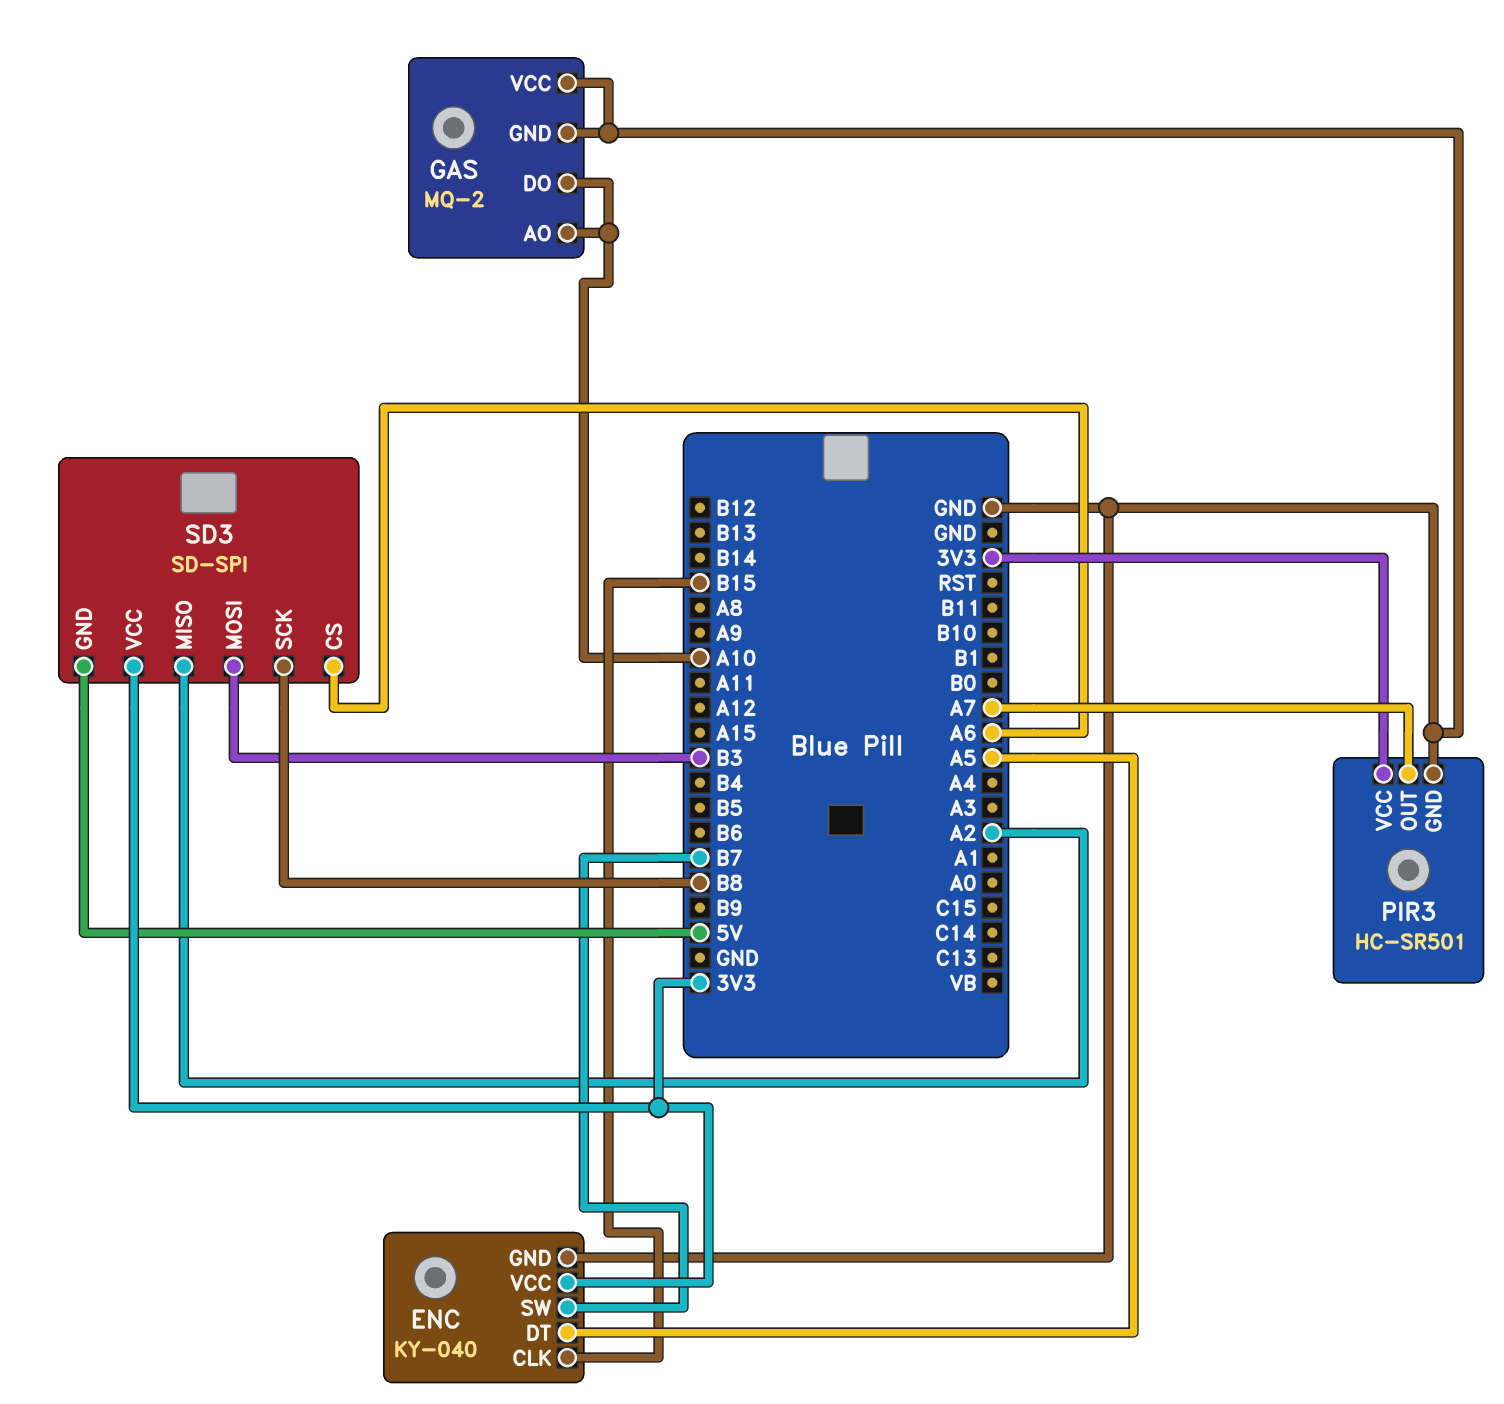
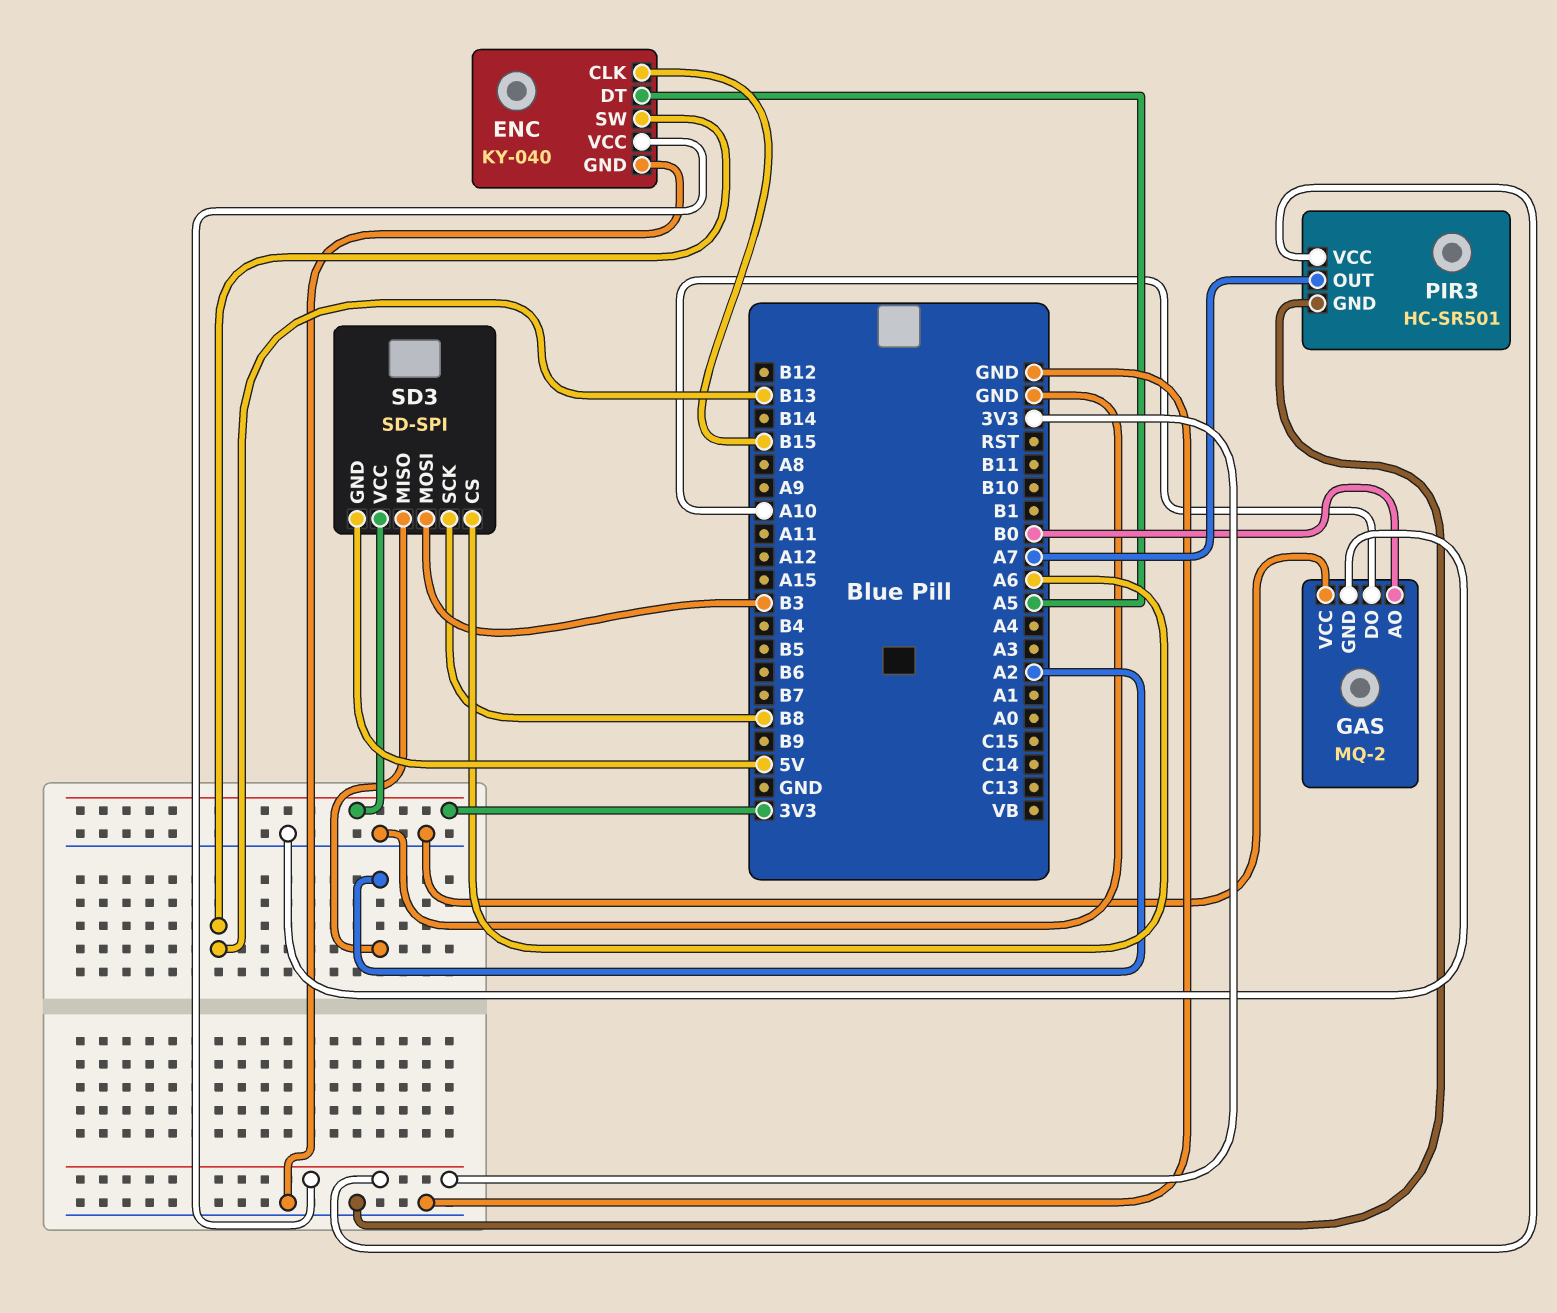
ENC pin SW: B7 -> B13
GAS pin AO: A10 -> B0

